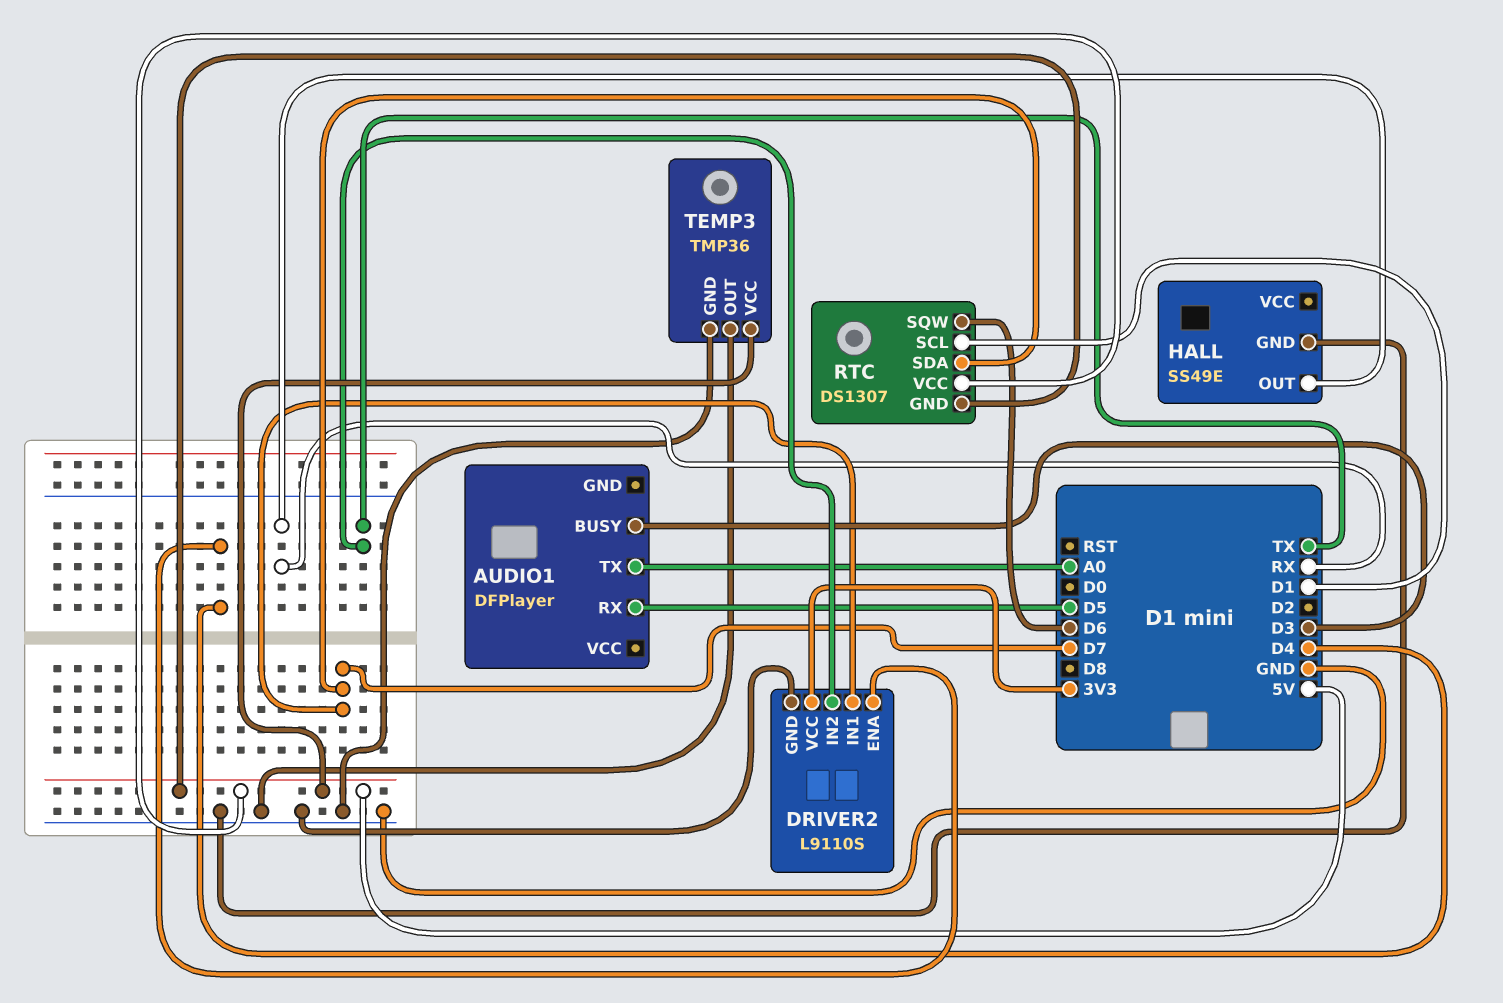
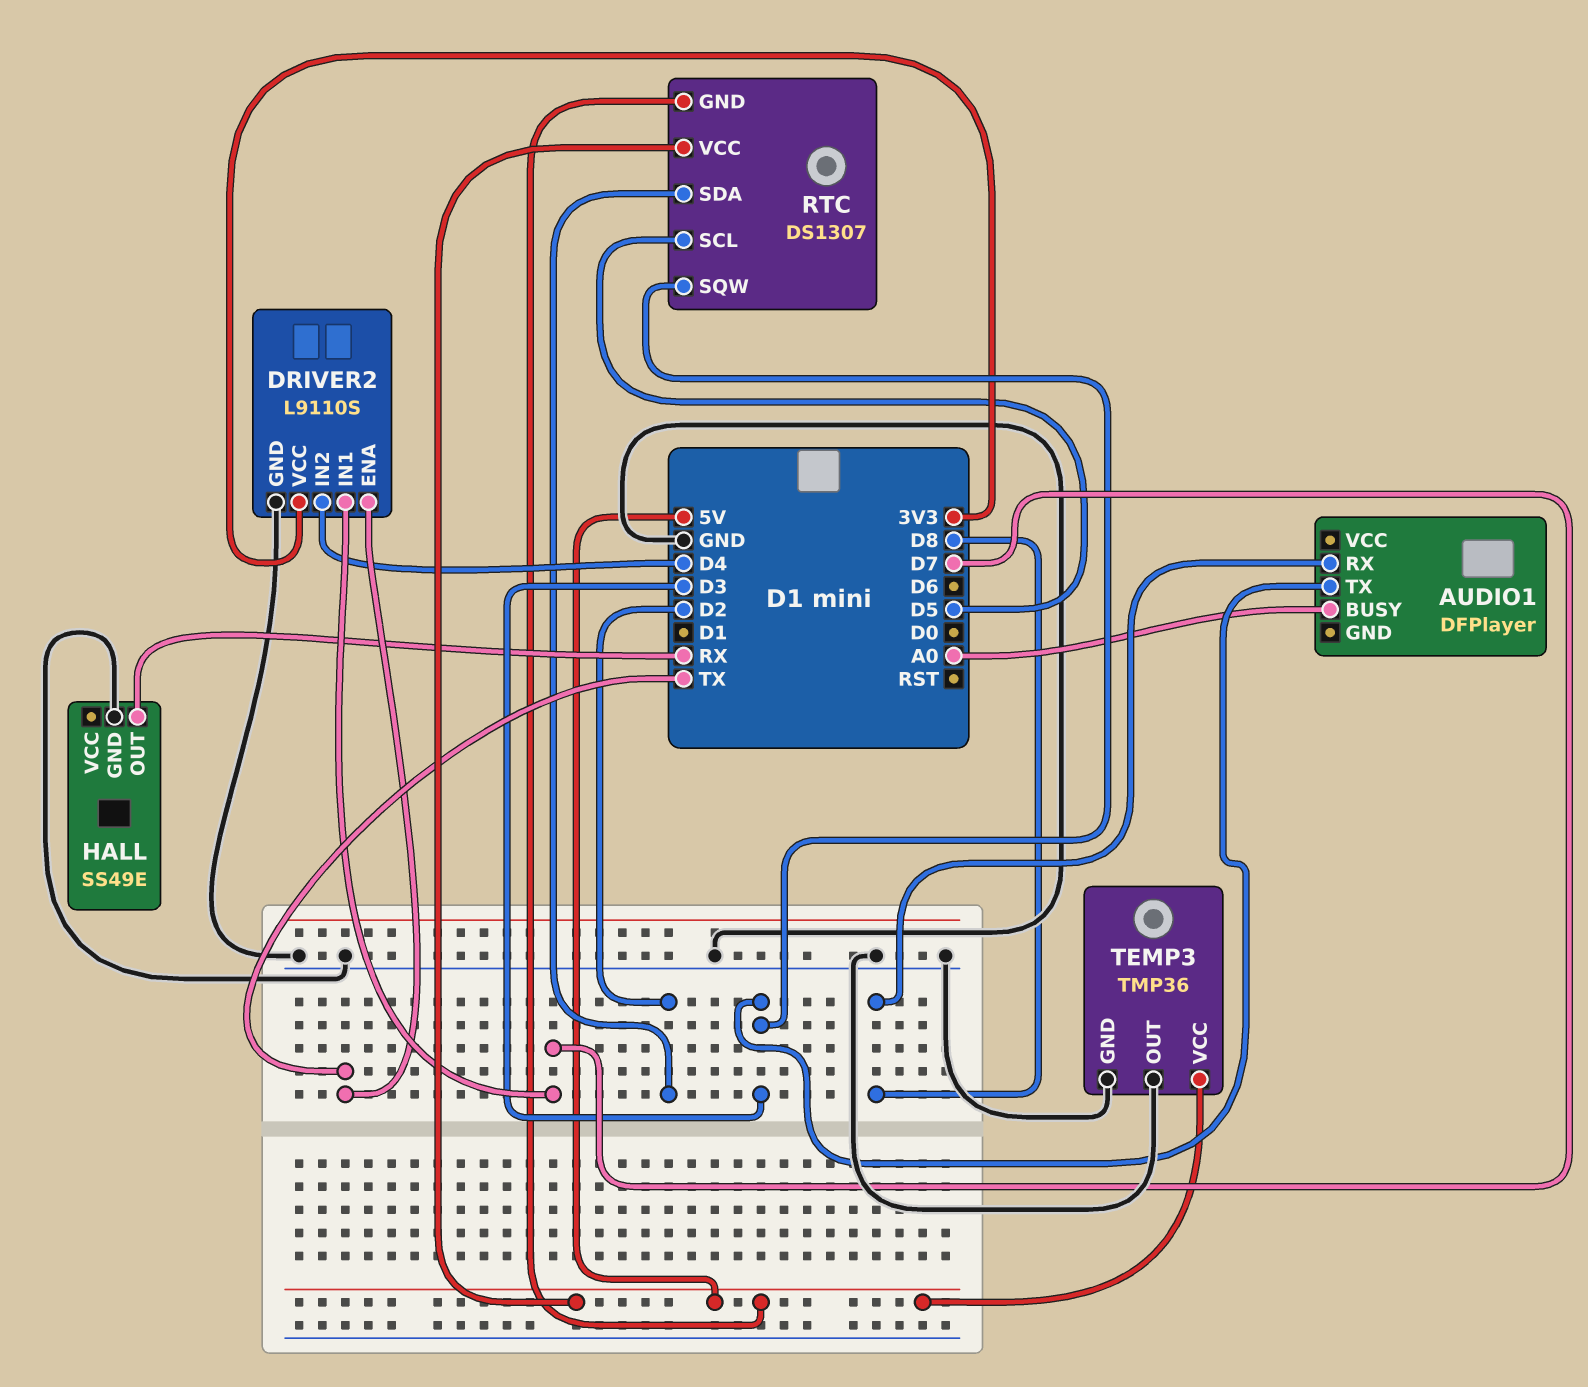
AUDIO1 pin BUSY: D3 -> A0
AUDIO1 pin RX: D5 -> D8
AUDIO1 pin TX: A0 -> D3
DRIVER2 pin ENA: D4 -> TX
DRIVER2 pin IN2: TX -> D4
RTC pin SCL: D1 -> D5
RTC pin SDA: D7 -> D2
RTC pin SQW: D6 -> D3

